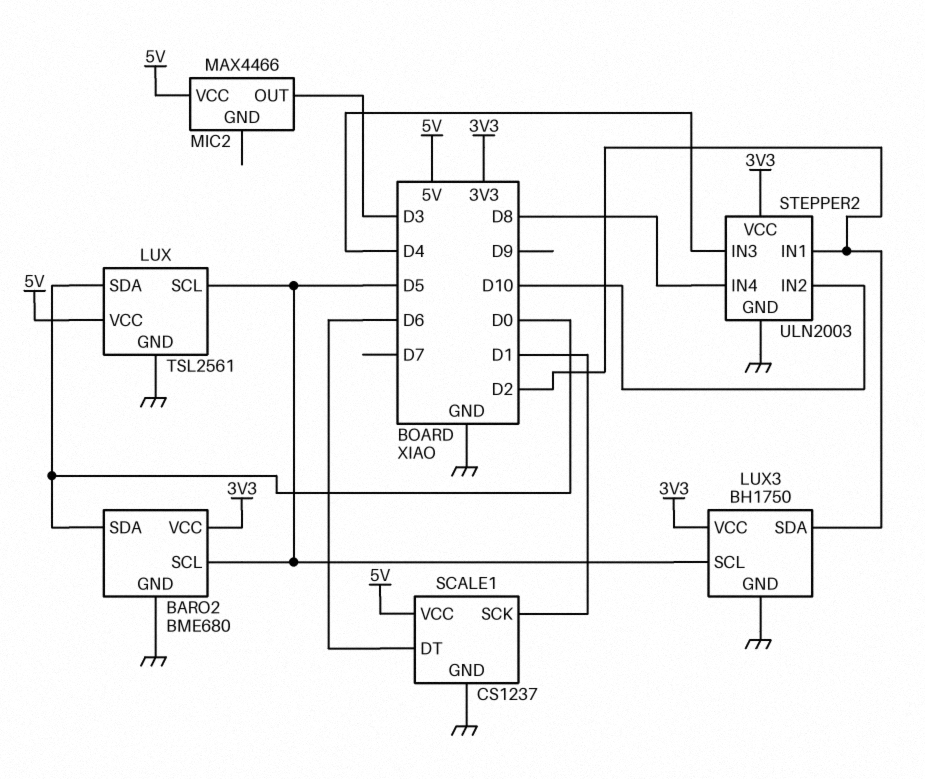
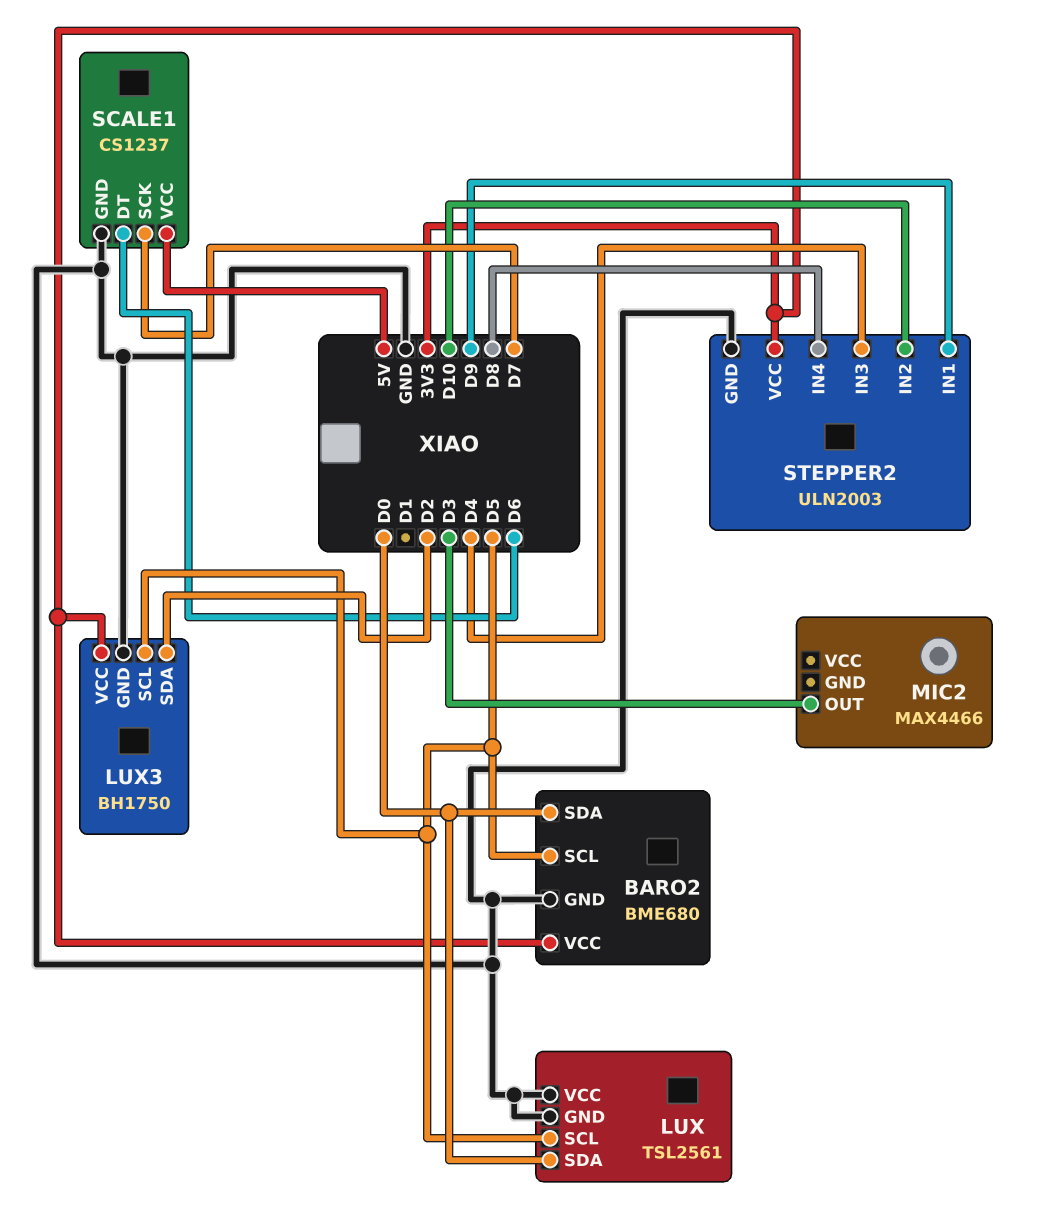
LUX pin VCC: 5V -> GND
MIC2 pin VCC: 5V -> none
SCALE1 pin SCK: D1 -> D7
STEPPER2 pin IN1: D2 -> D9

